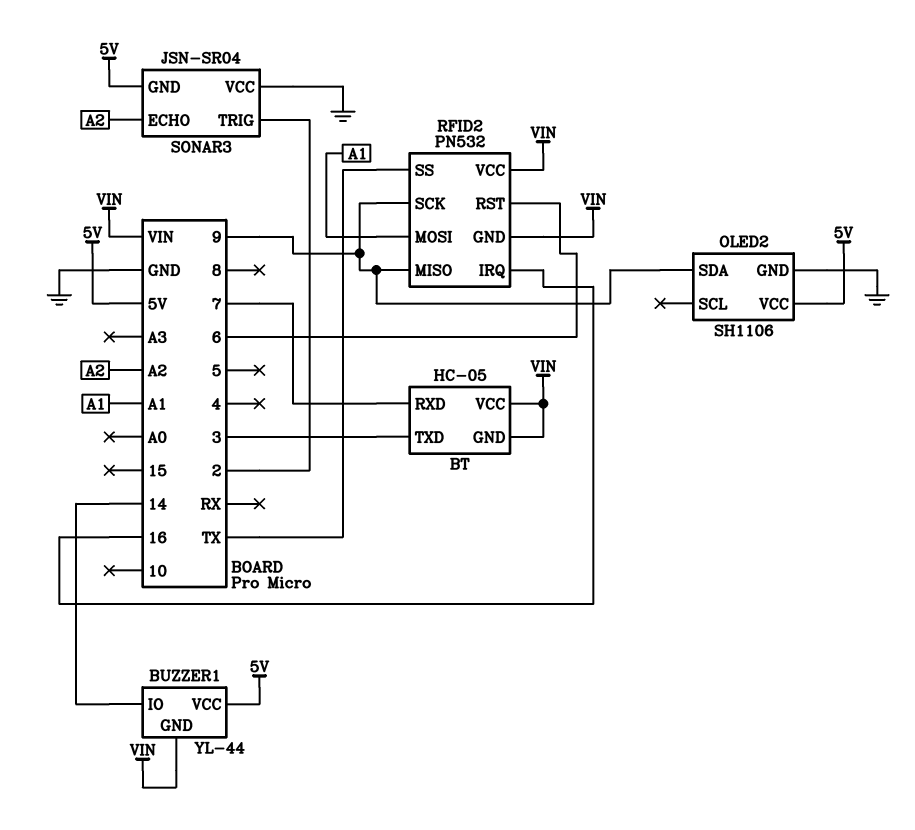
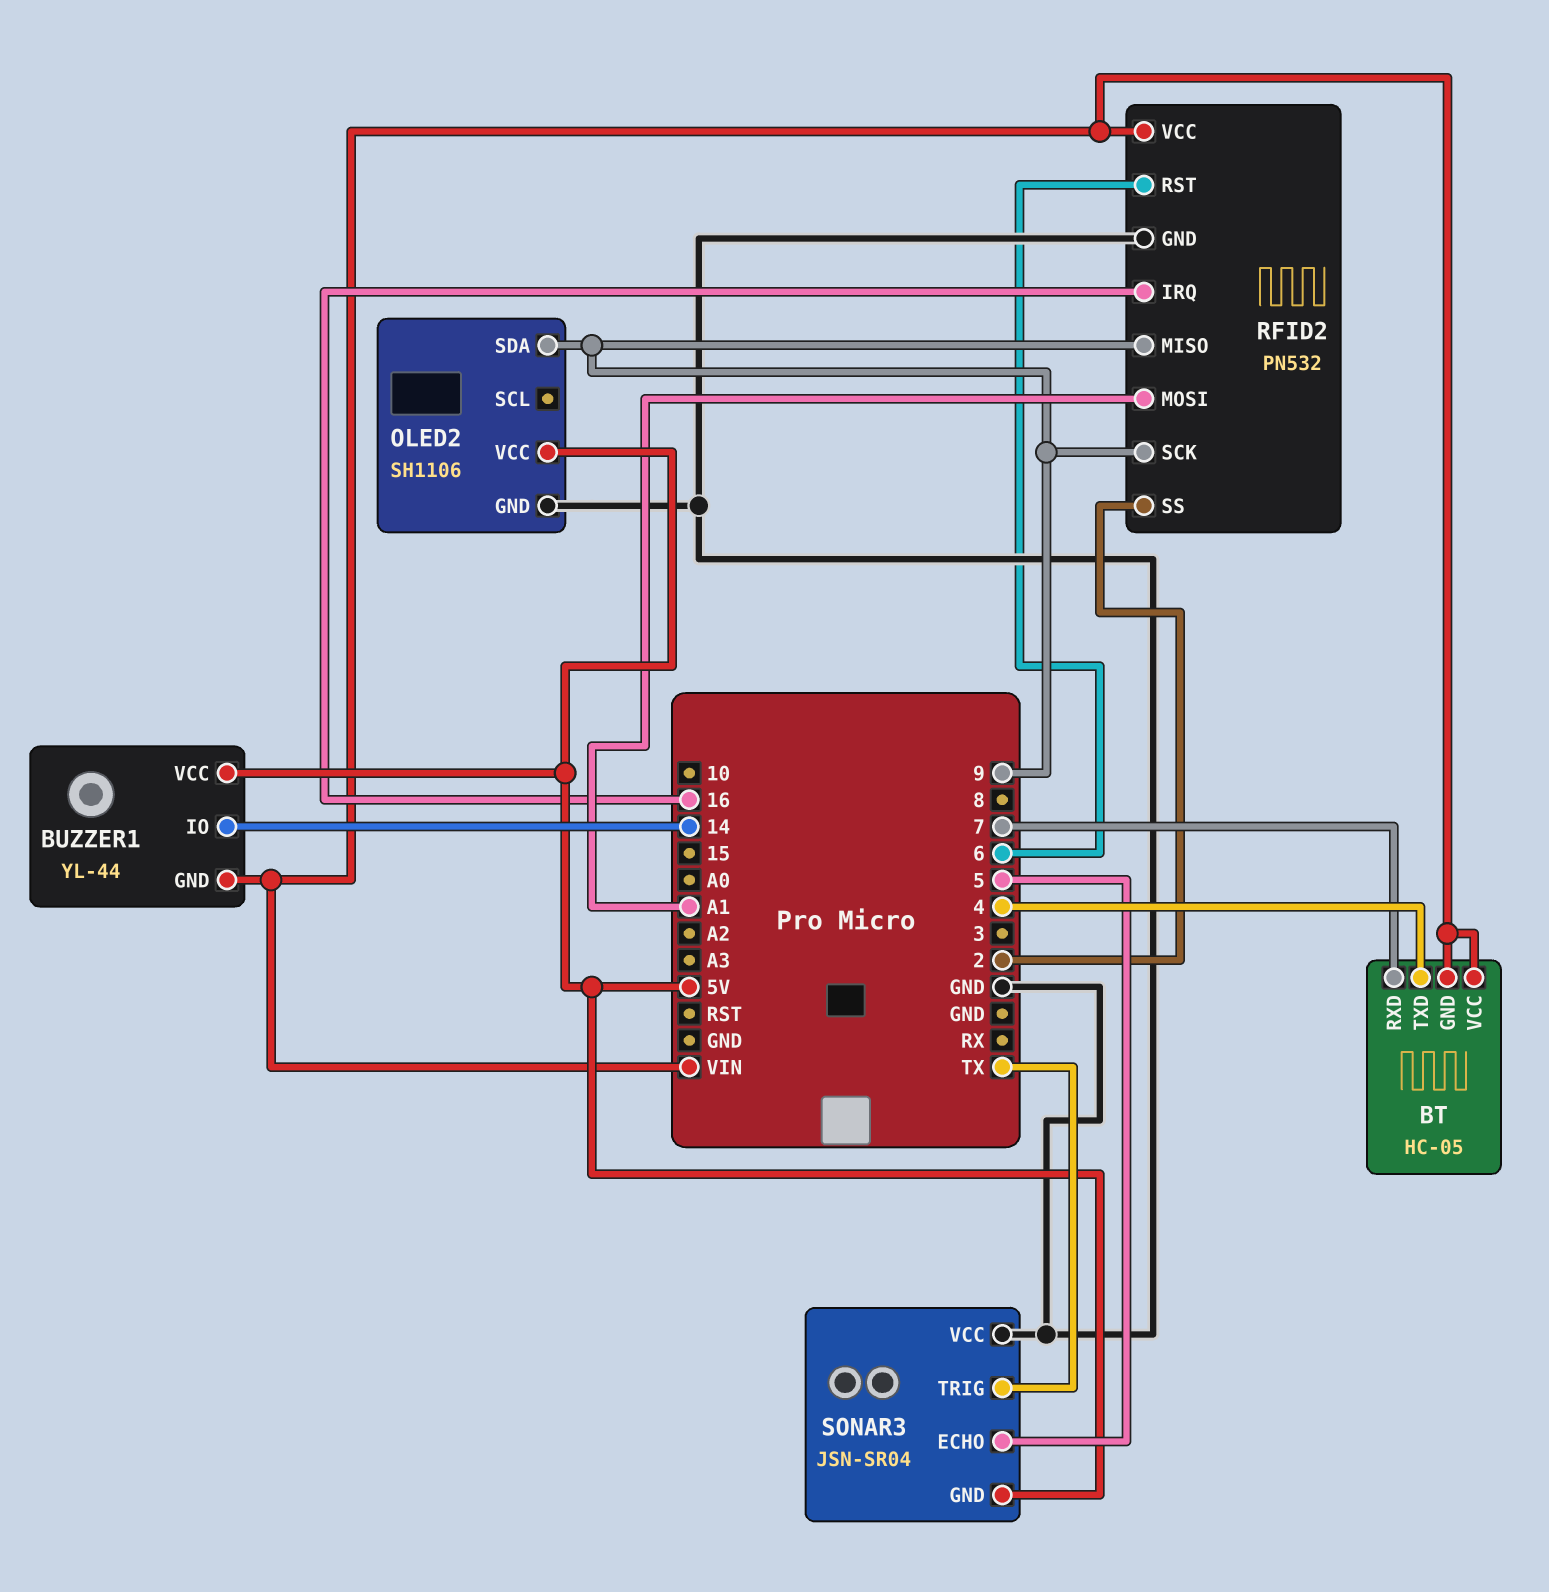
BT pin TXD: 3 -> 4
RFID2 pin GND: VIN -> GND
RFID2 pin SS: TX -> 2
SONAR3 pin ECHO: A2 -> 5
SONAR3 pin TRIG: 2 -> TX

